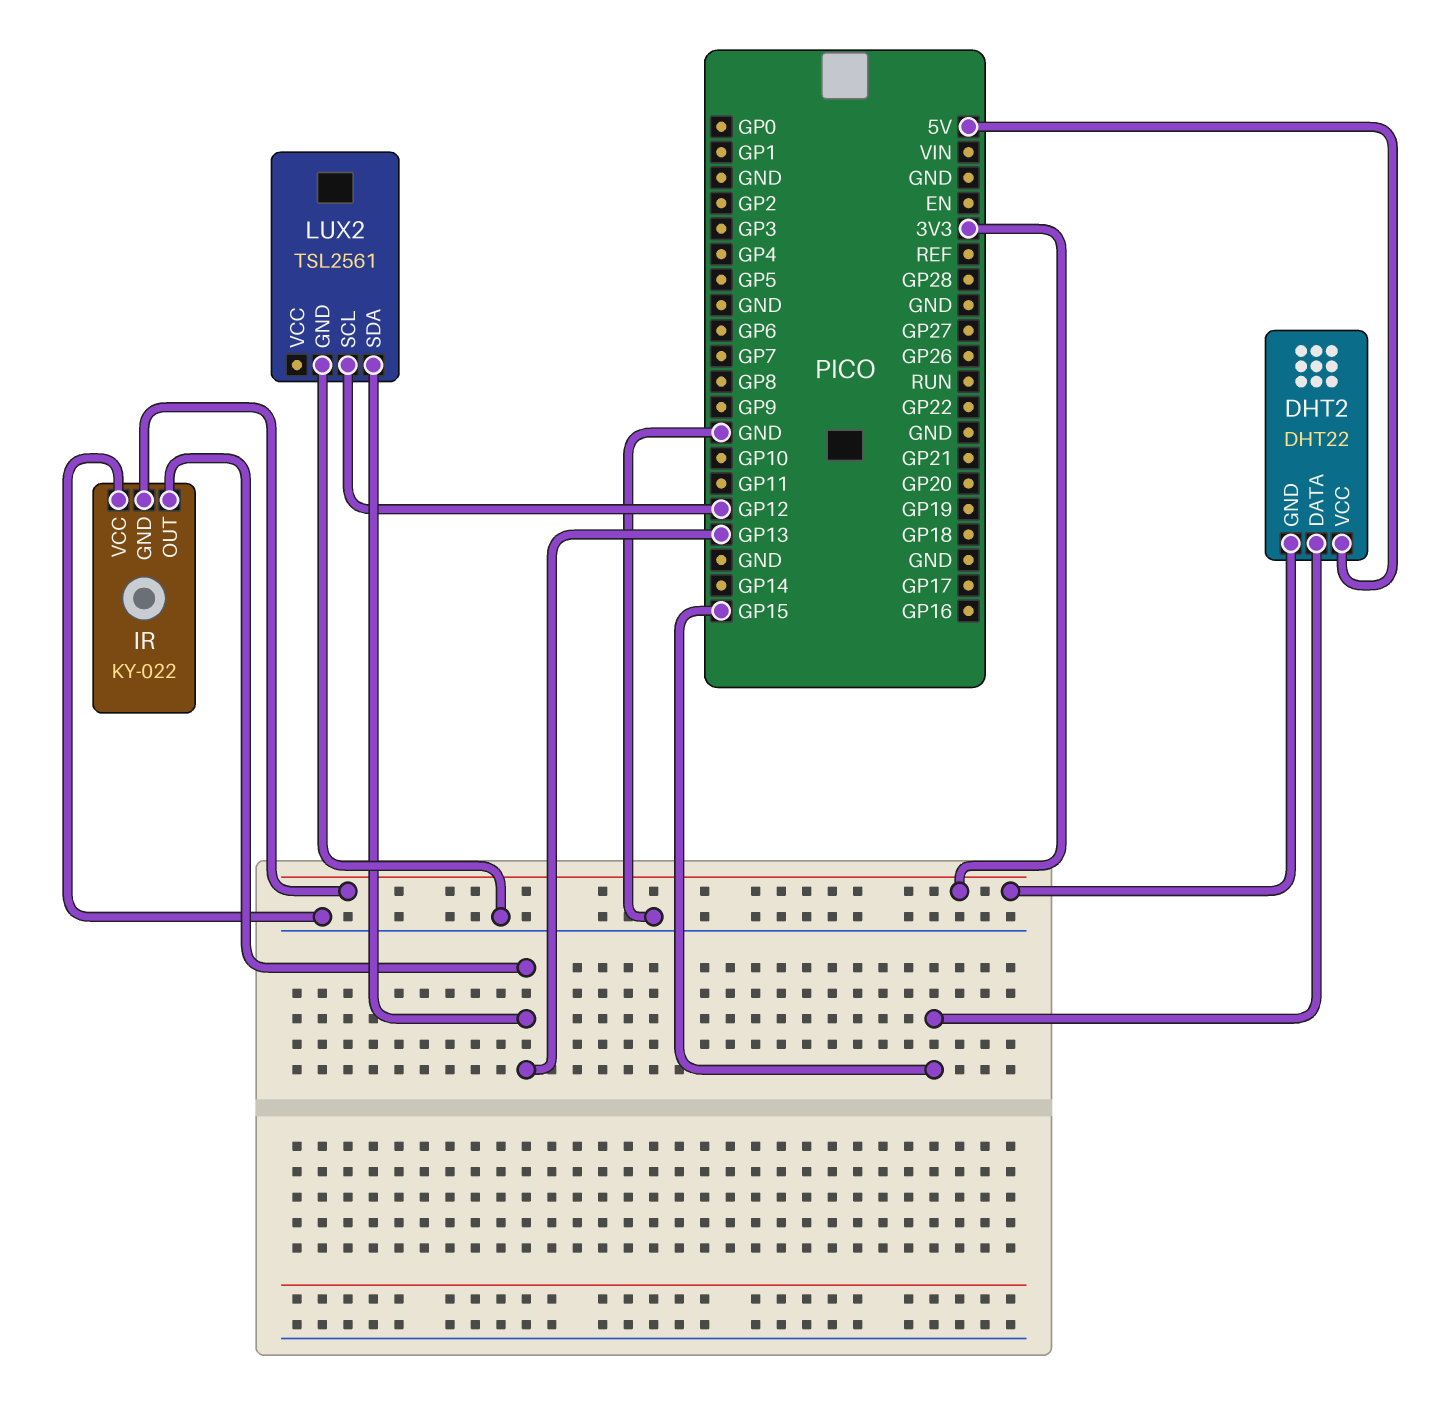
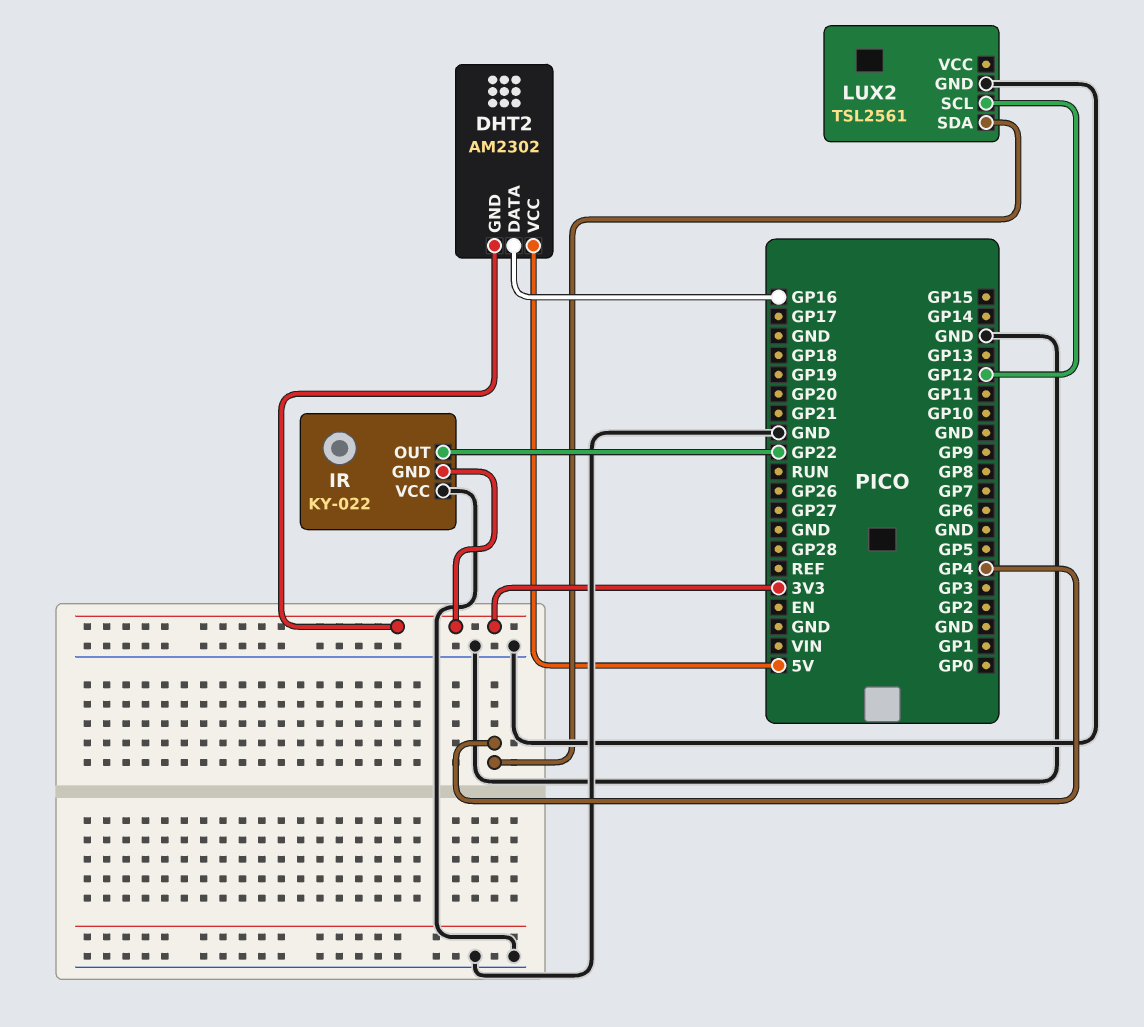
DHT2: DHT22 -> AM2302
DHT2 pin DATA: GP15 -> GP16
IR pin OUT: GP13 -> GP22
LUX2 pin SDA: GP13 -> GP4

